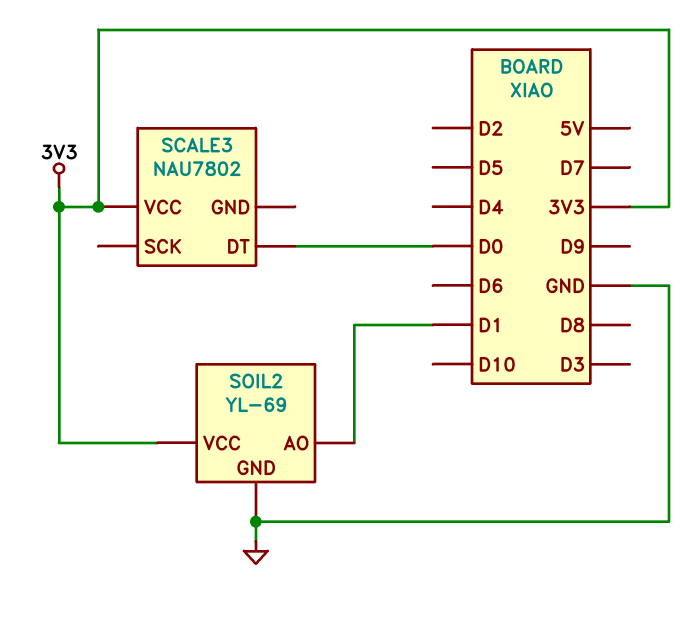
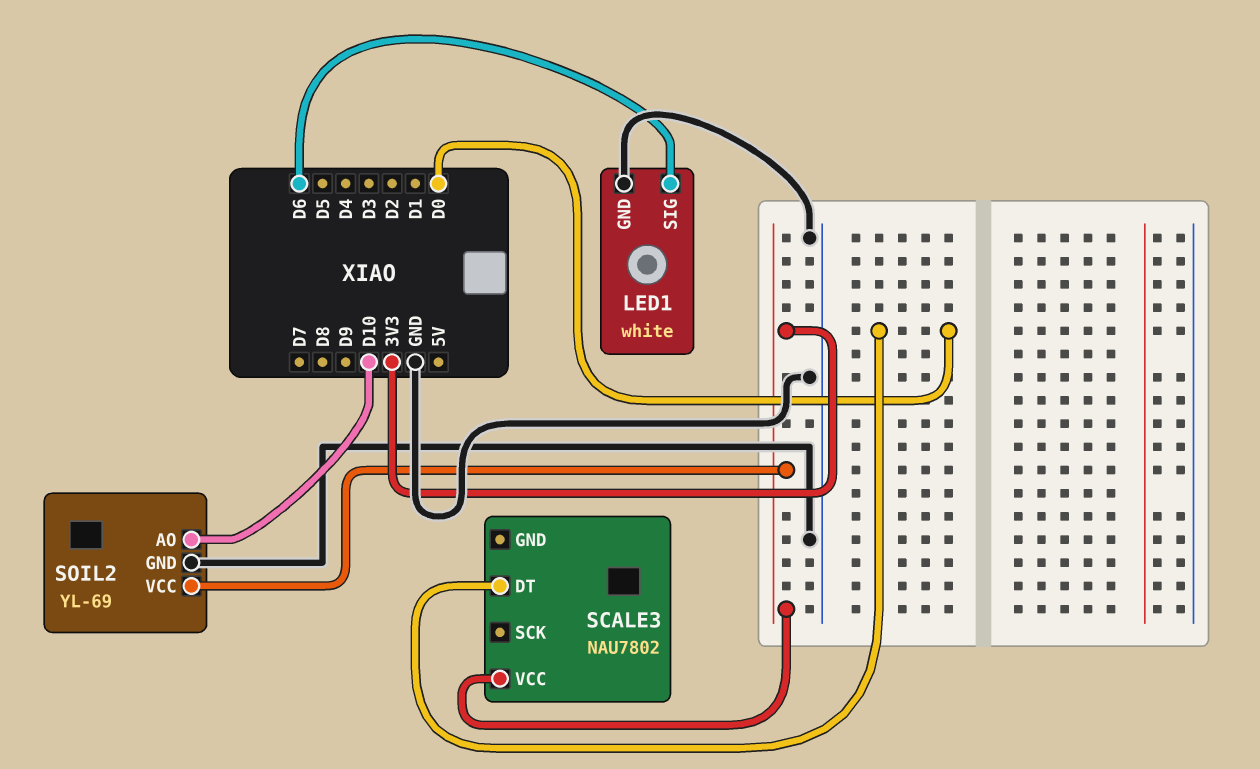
LED1: none -> white
LED1 pin GND: none -> GND
LED1 pin SIG: none -> D6
SOIL2 pin AO: D1 -> D10

